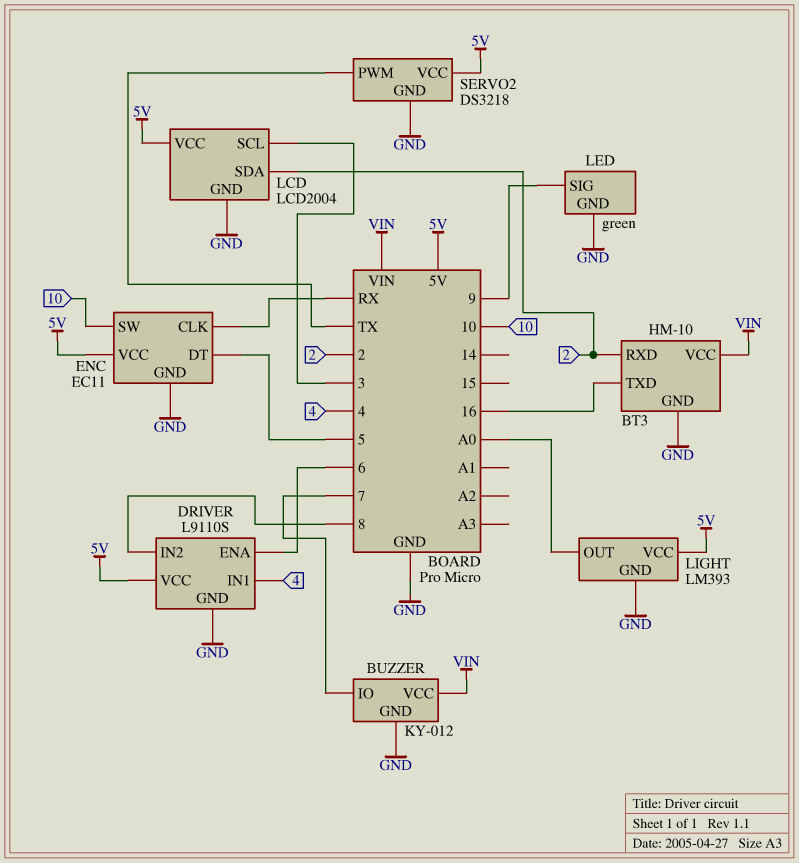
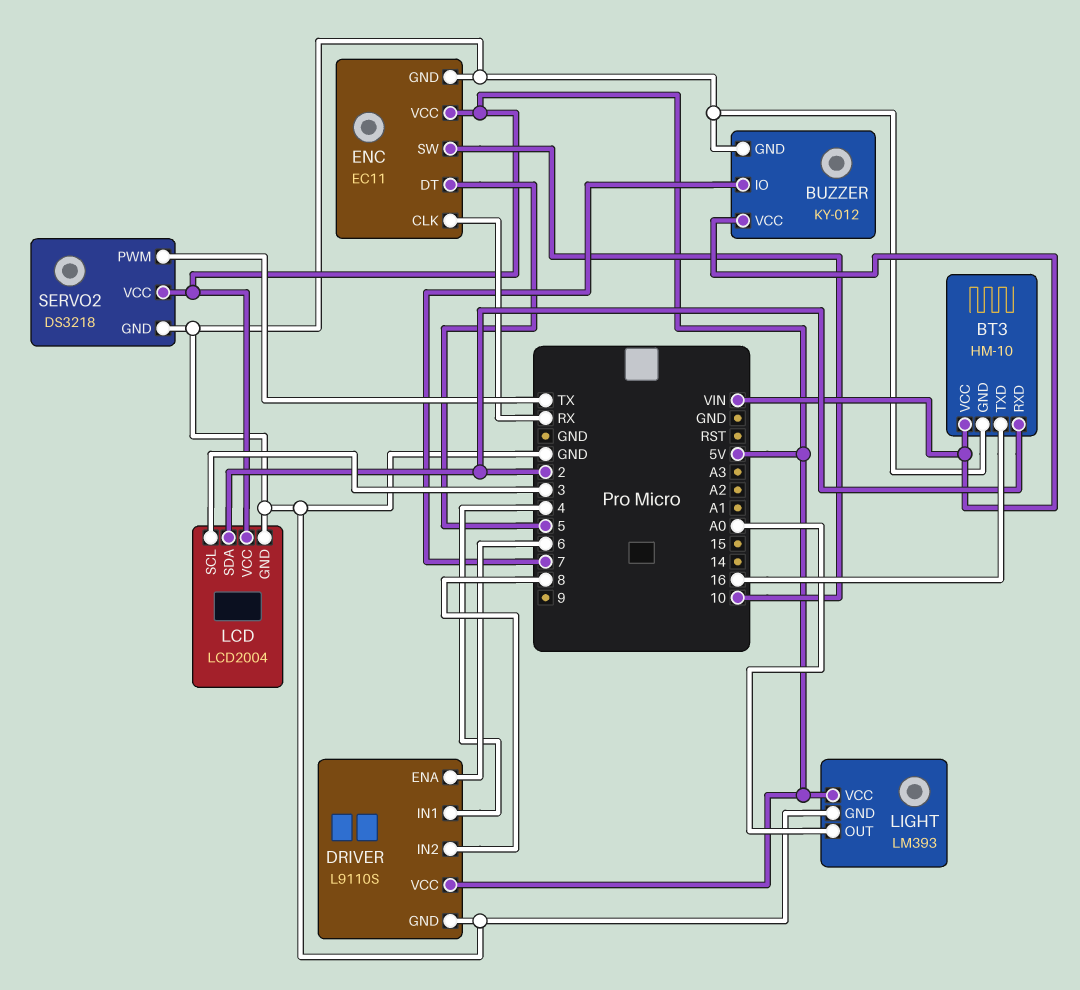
LED: green -> none
LED pin GND: GND -> none
LED pin SIG: 9 -> none

